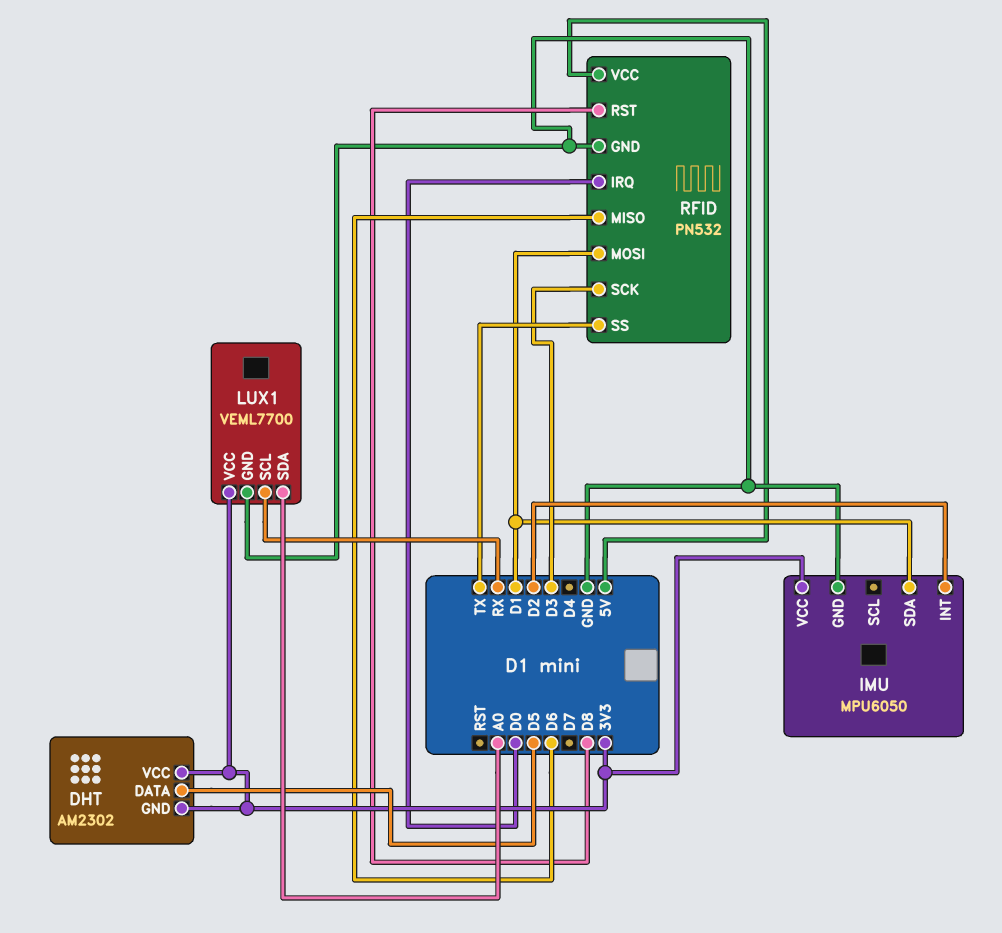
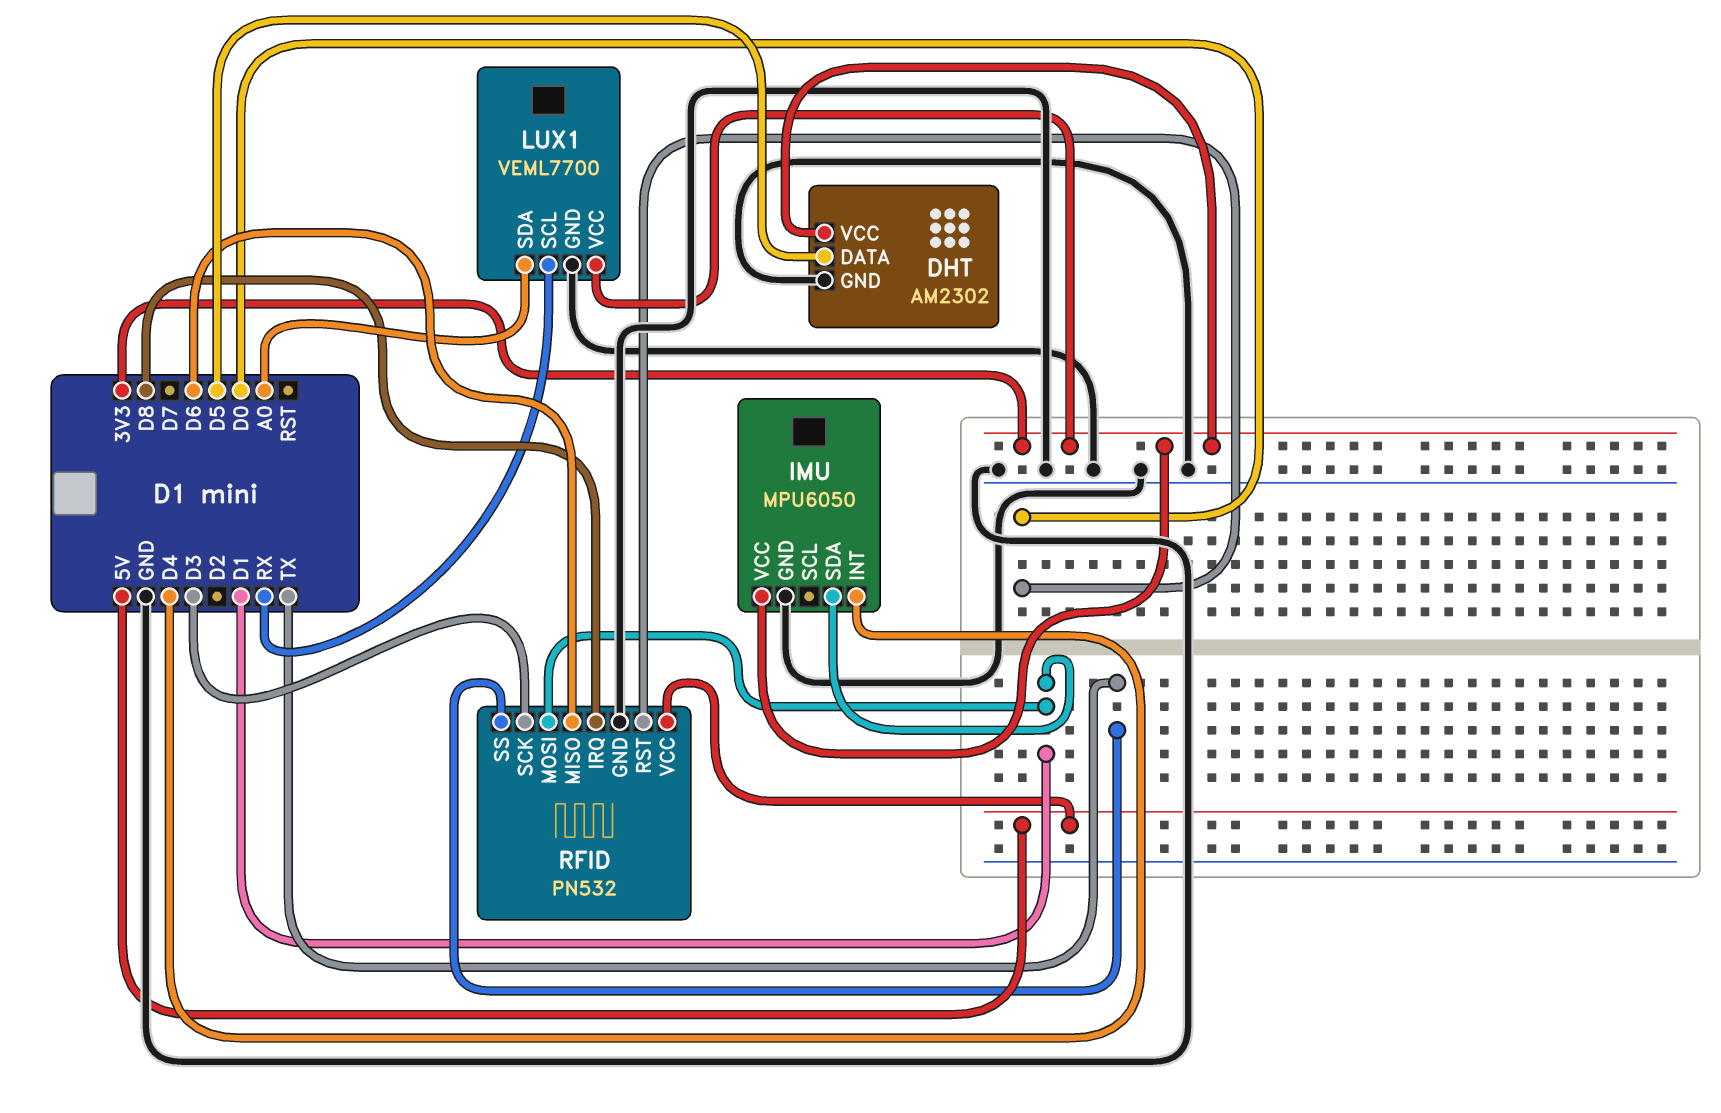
DHT pin GND: 3V3 -> GND
IMU pin INT: D2 -> D4
RFID pin IRQ: D0 -> D8
RFID pin RST: D8 -> D0

